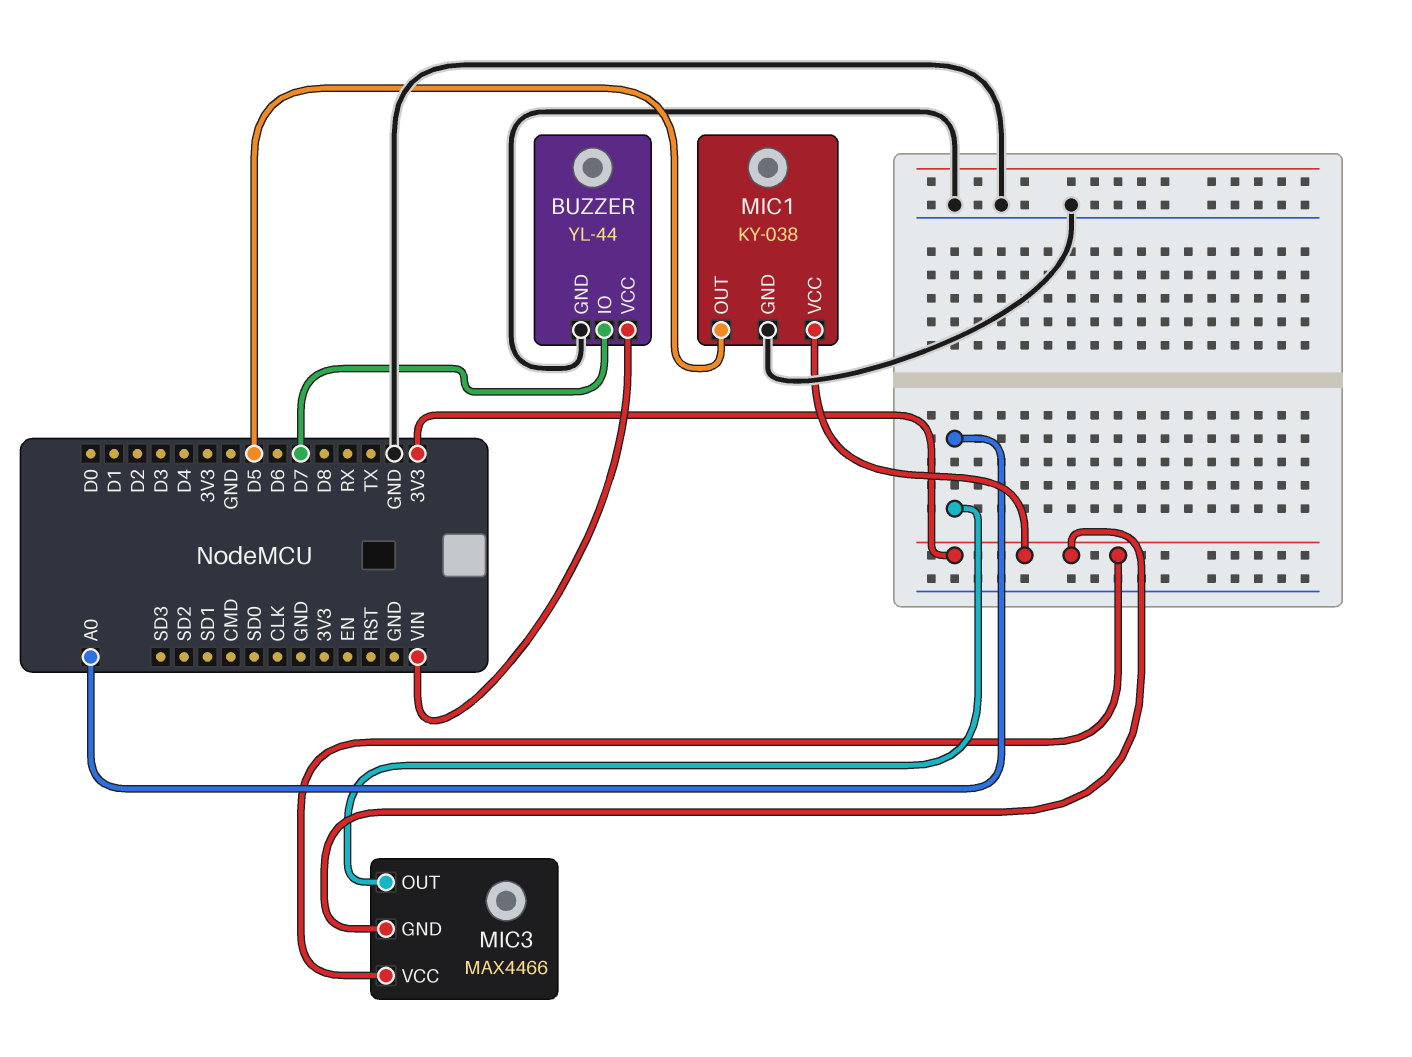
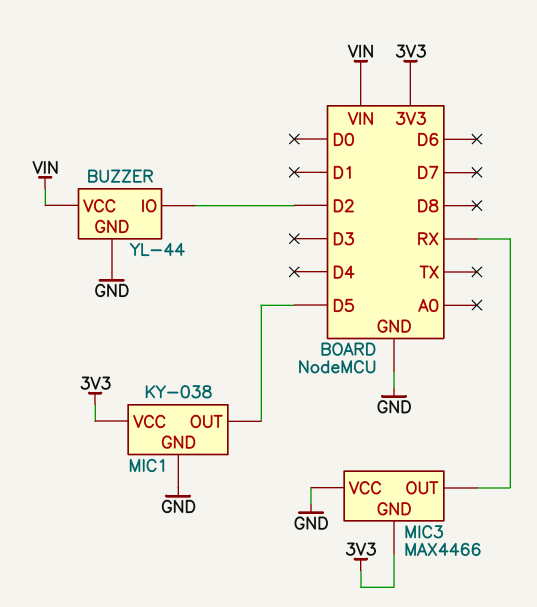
BUZZER pin IO: D7 -> D2
MIC3 pin OUT: A0 -> RX
MIC3 pin VCC: 3V3 -> GND

